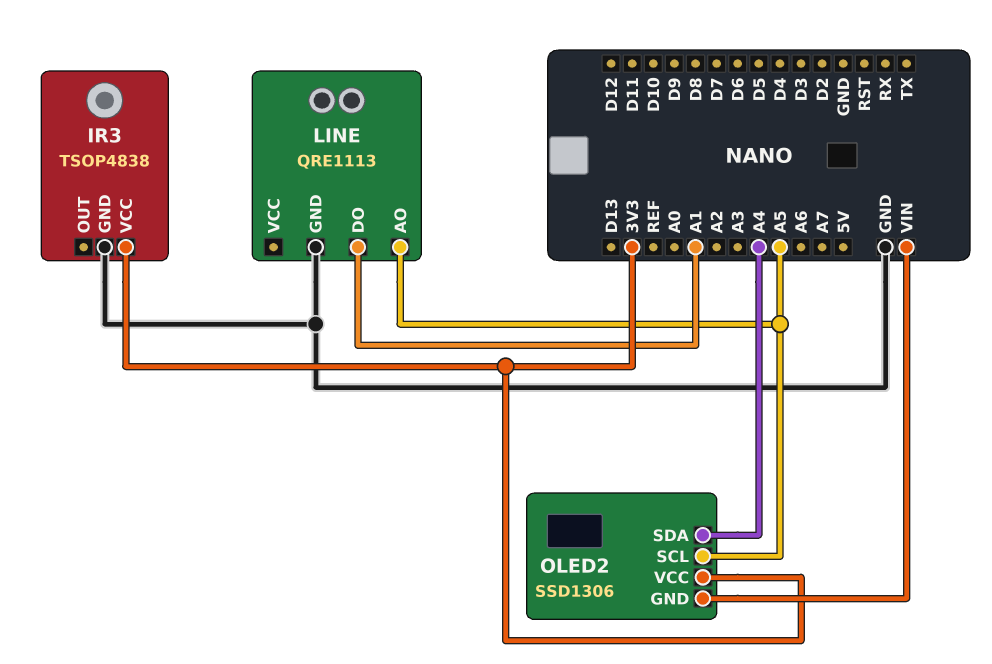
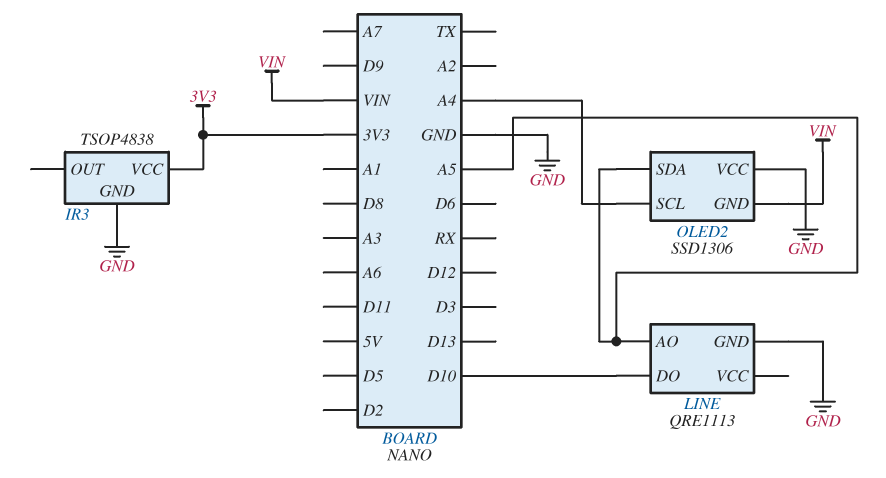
LINE pin DO: A1 -> D10
OLED2 pin SCL: A5 -> A4
OLED2 pin SDA: A4 -> A5
OLED2 pin VCC: 3V3 -> GND

